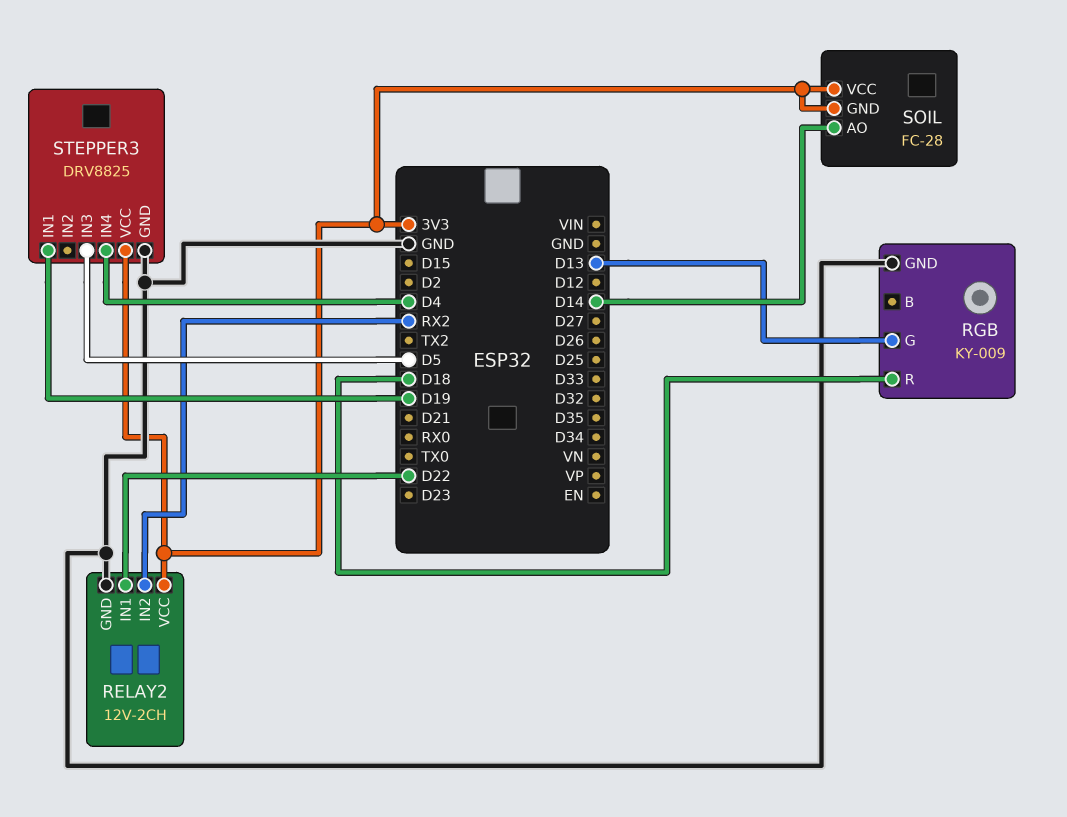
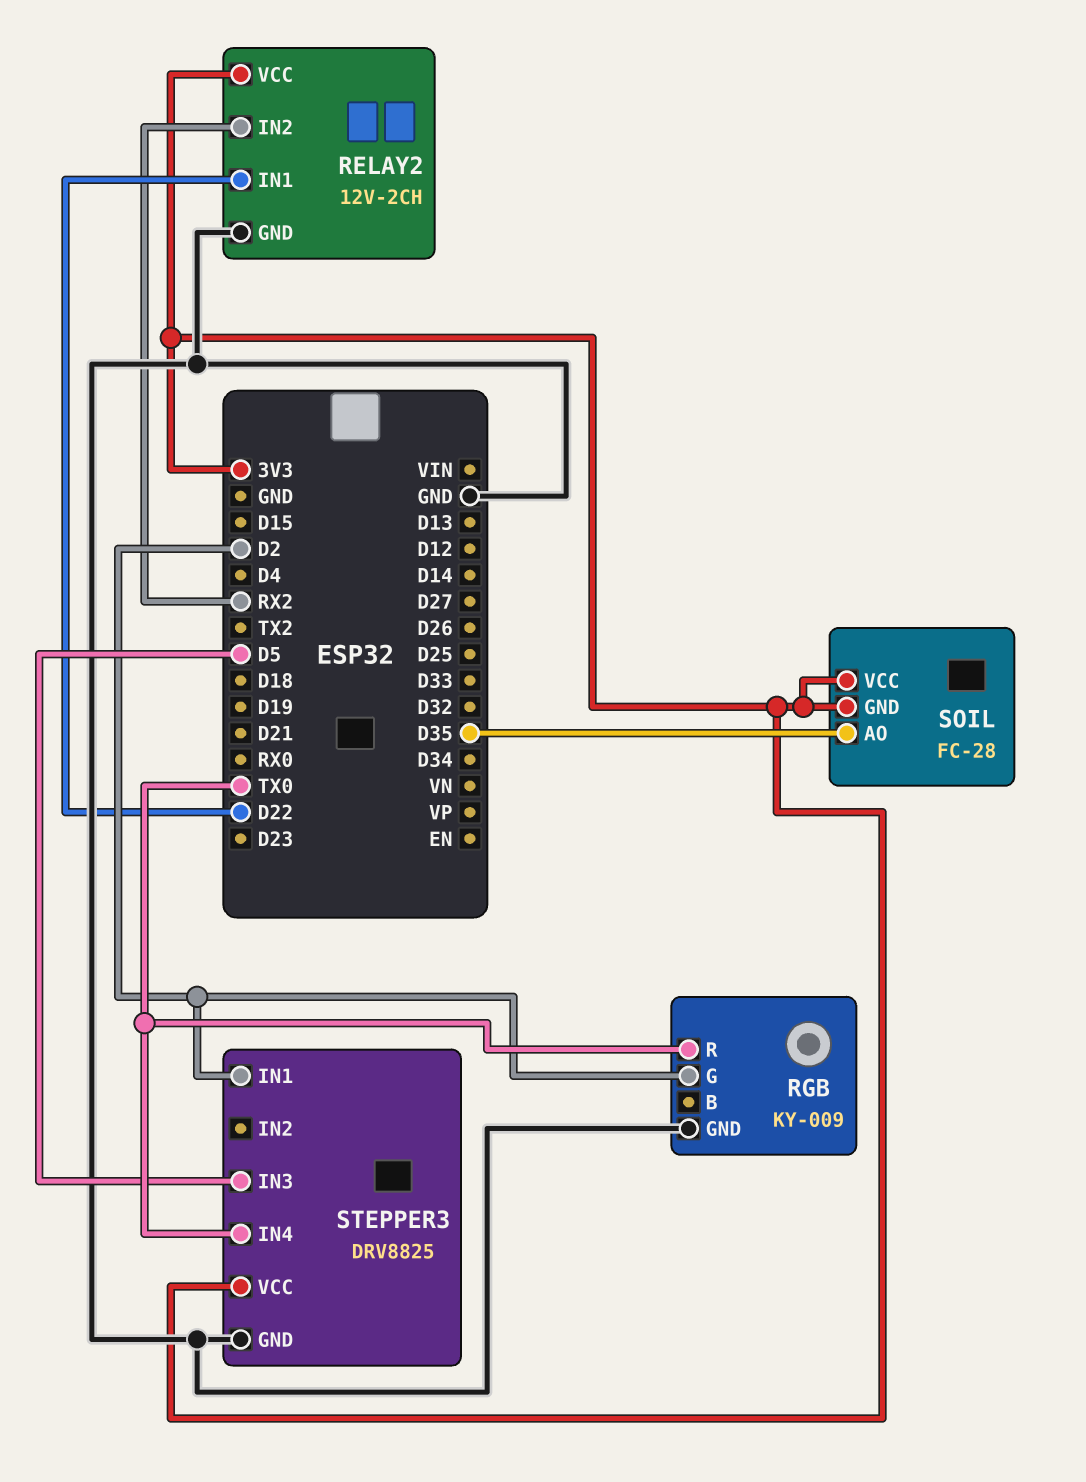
RGB pin G: D13 -> D2
RGB pin R: D18 -> TX0
SOIL pin AO: D14 -> D35
STEPPER3 pin IN1: D19 -> D2
STEPPER3 pin IN4: D4 -> TX0

